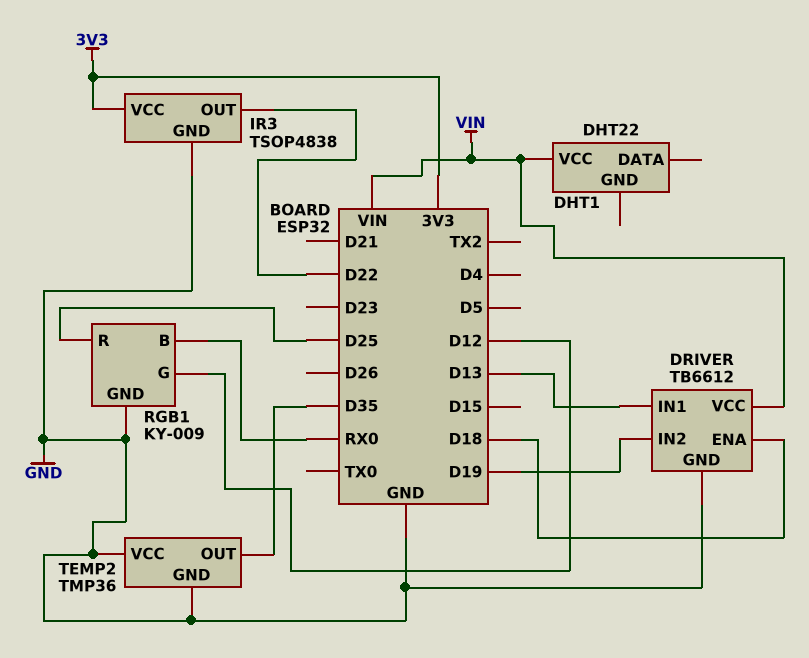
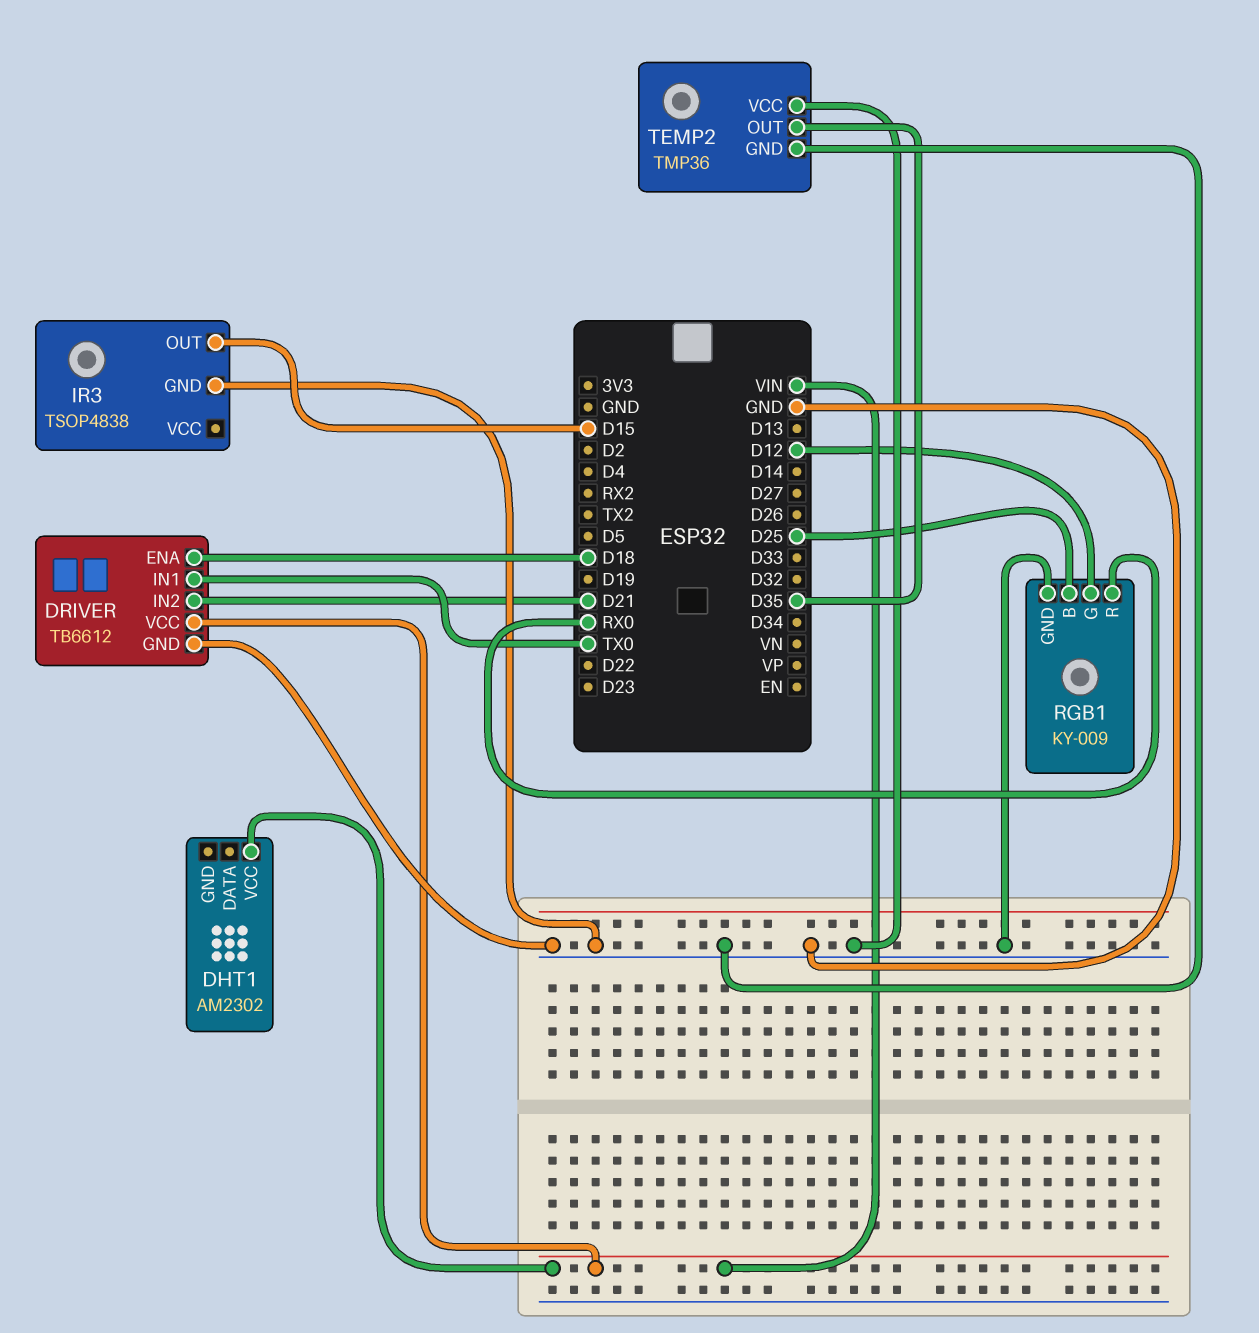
DHT1: DHT22 -> AM2302
DRIVER pin IN1: D13 -> TX0
DRIVER pin IN2: D19 -> D21
IR3 pin OUT: D22 -> D15
IR3 pin VCC: 3V3 -> none
RGB1 pin B: RX0 -> D25
RGB1 pin R: D25 -> RX0

